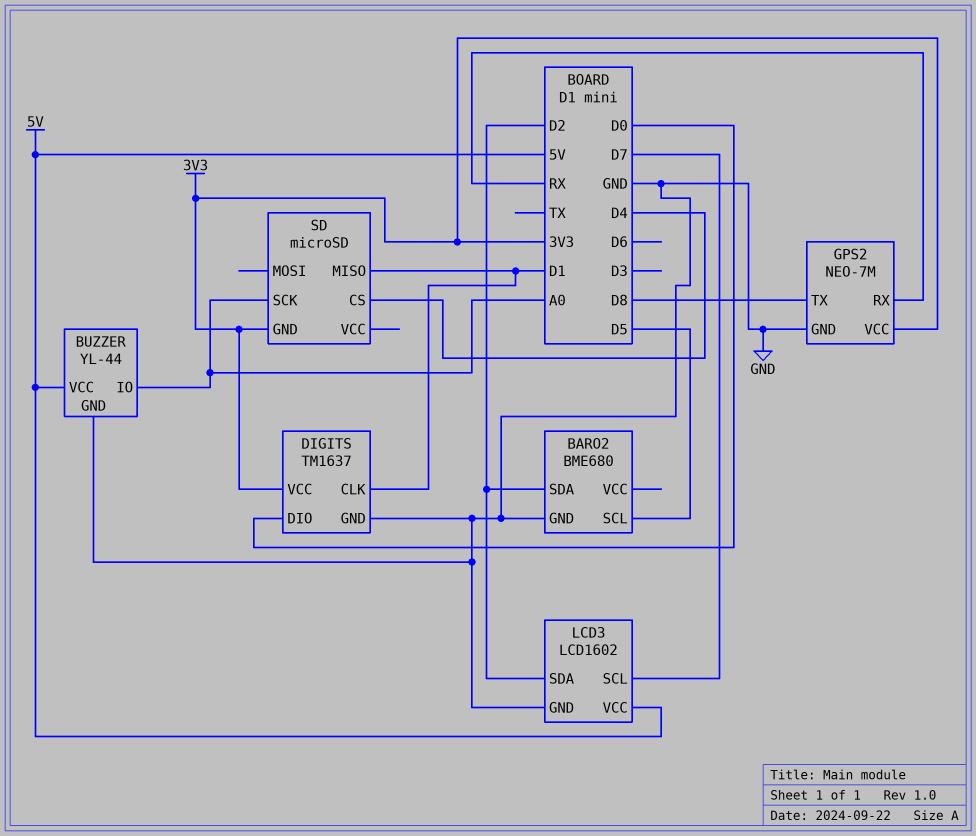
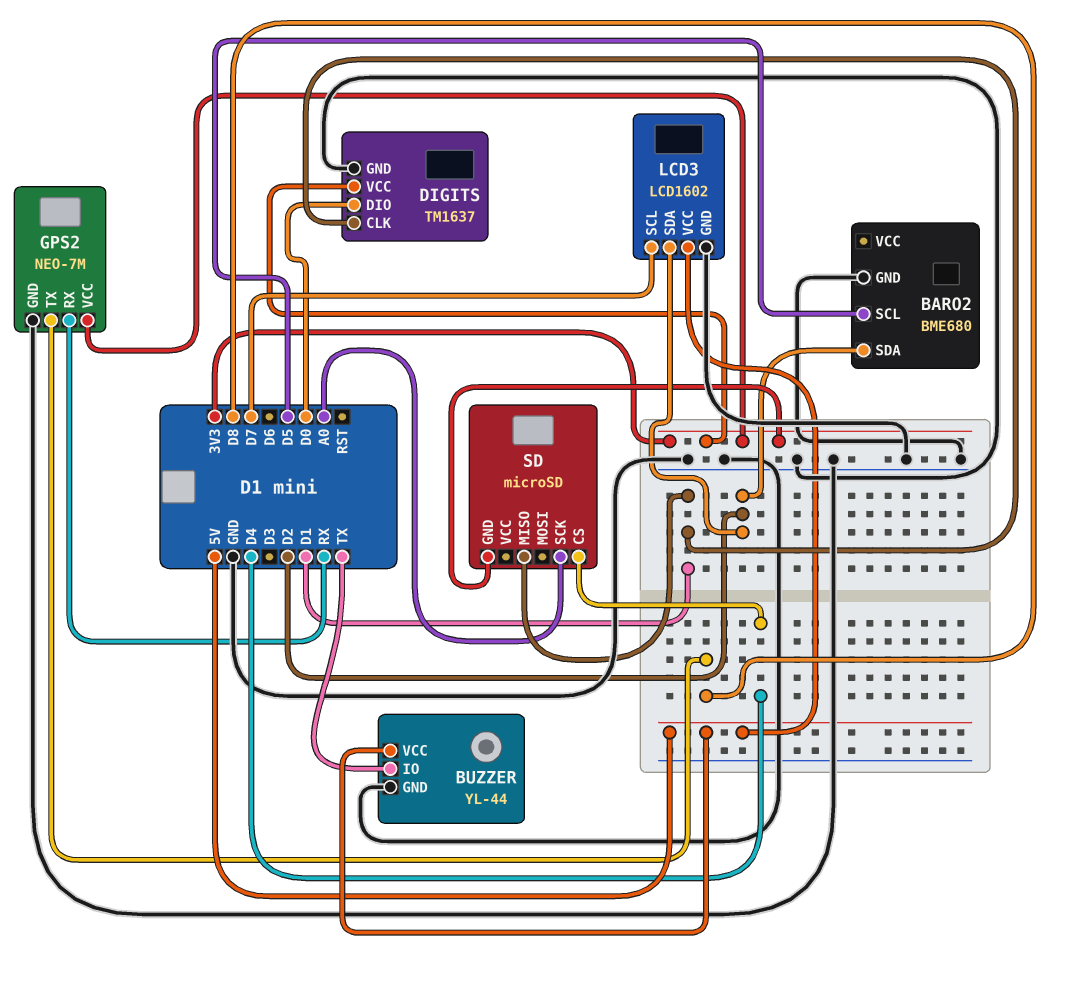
BUZZER pin IO: A0 -> TX

